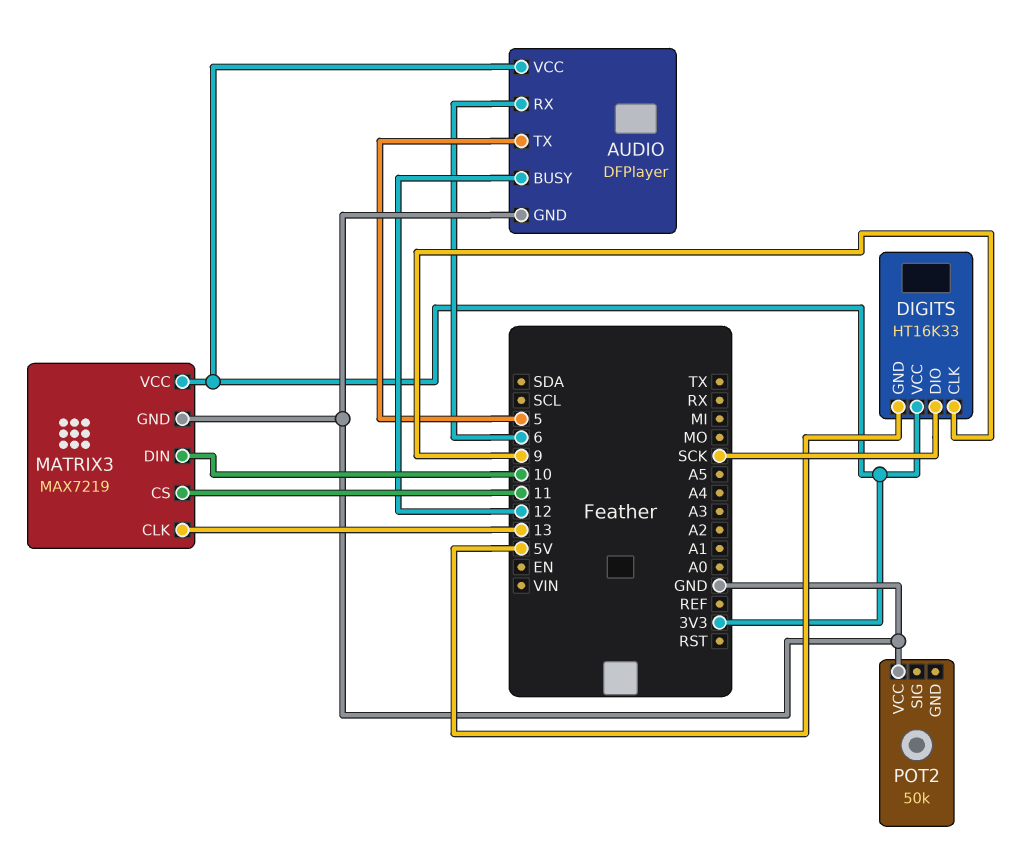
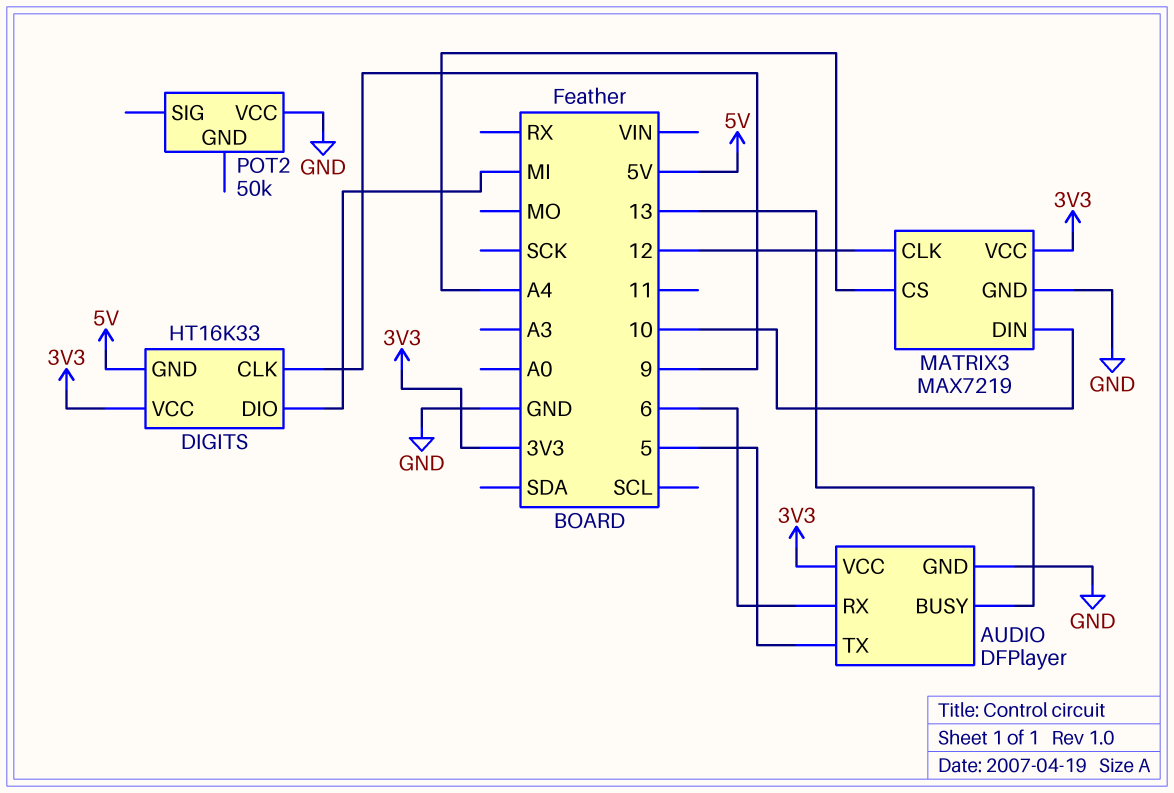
AUDIO pin BUSY: 12 -> 13
DIGITS pin DIO: SCK -> MI
MATRIX3 pin CLK: 13 -> 12
MATRIX3 pin CS: 11 -> A4

